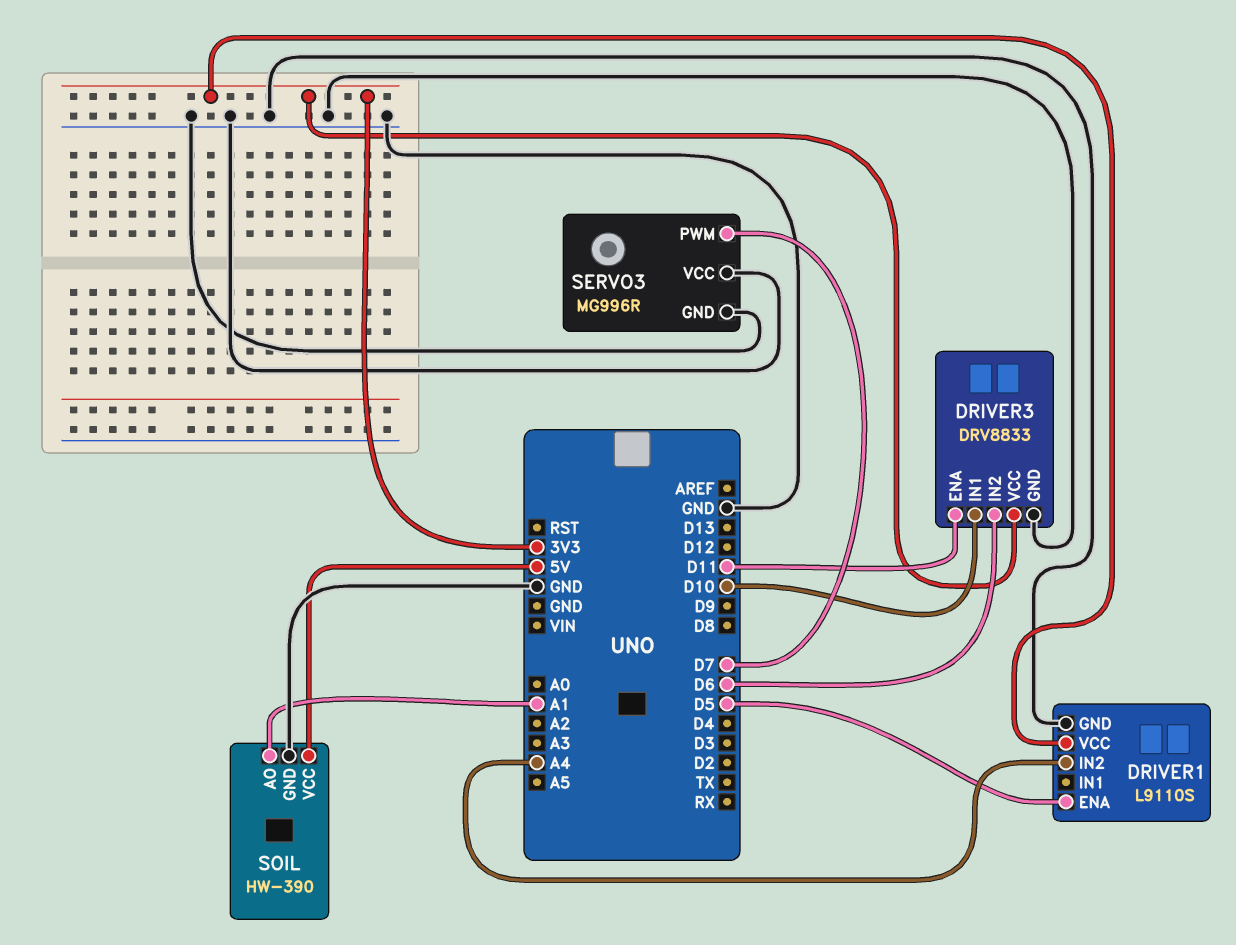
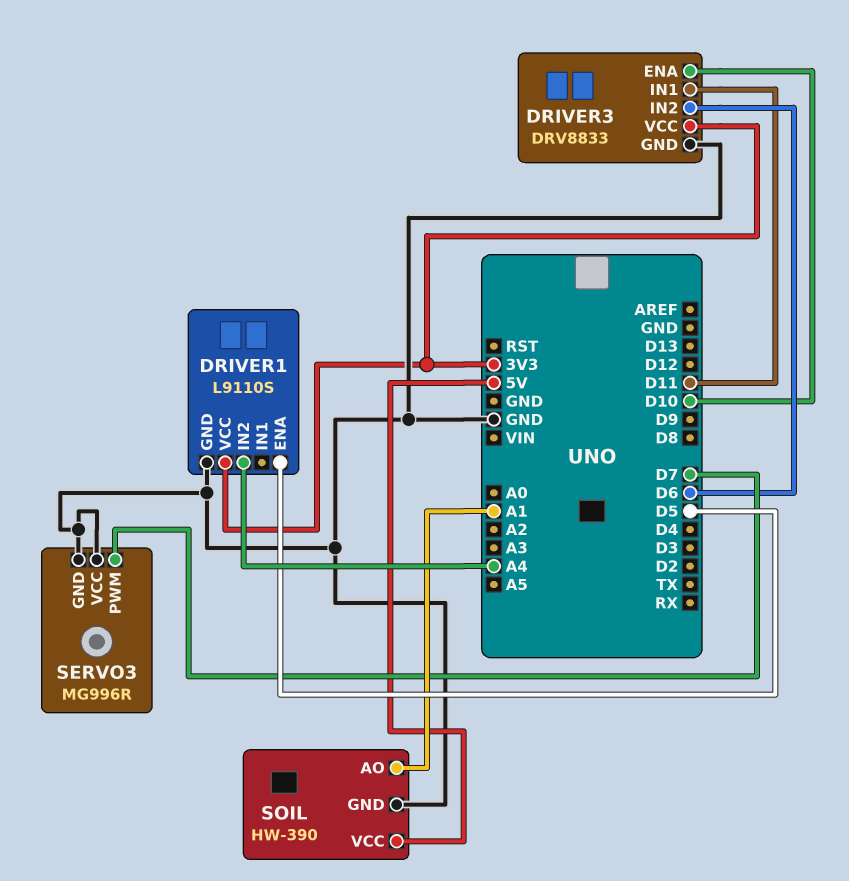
DRIVER3 pin ENA: D11 -> D10
DRIVER3 pin IN1: D10 -> D11

